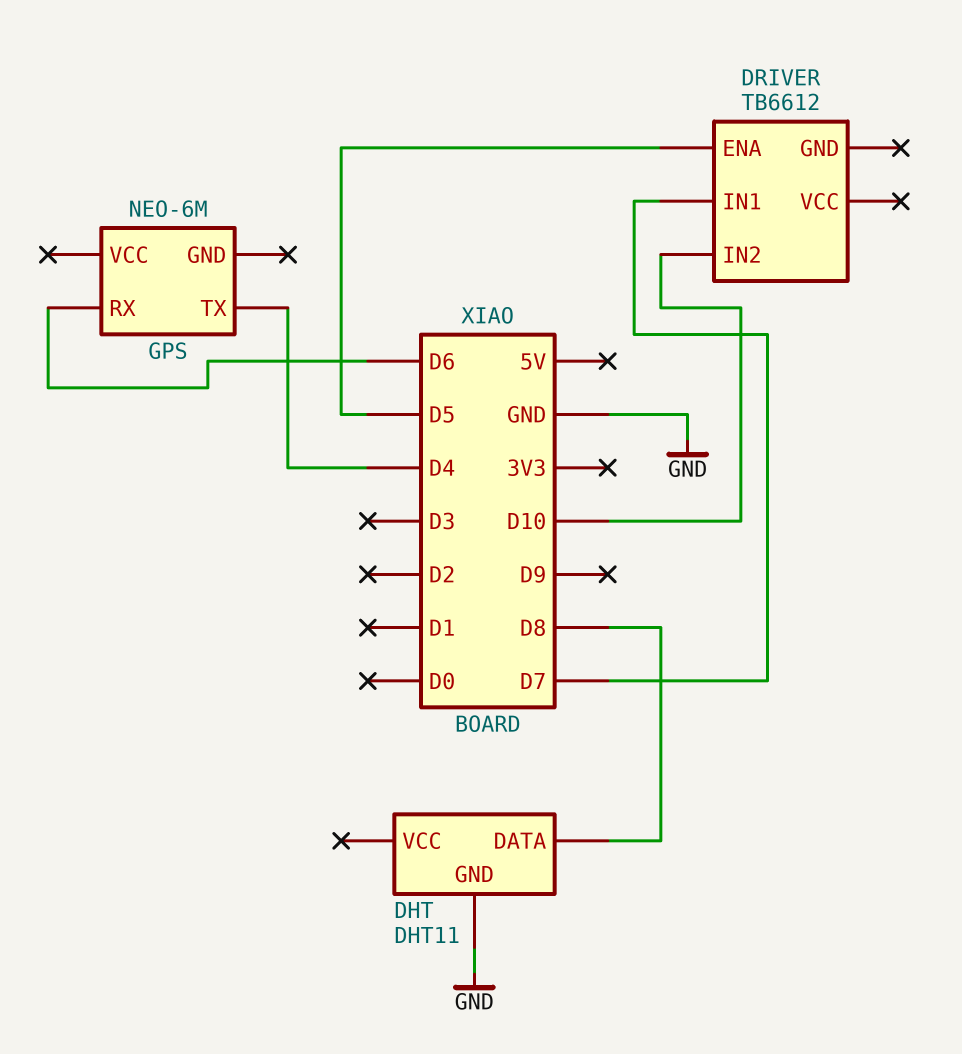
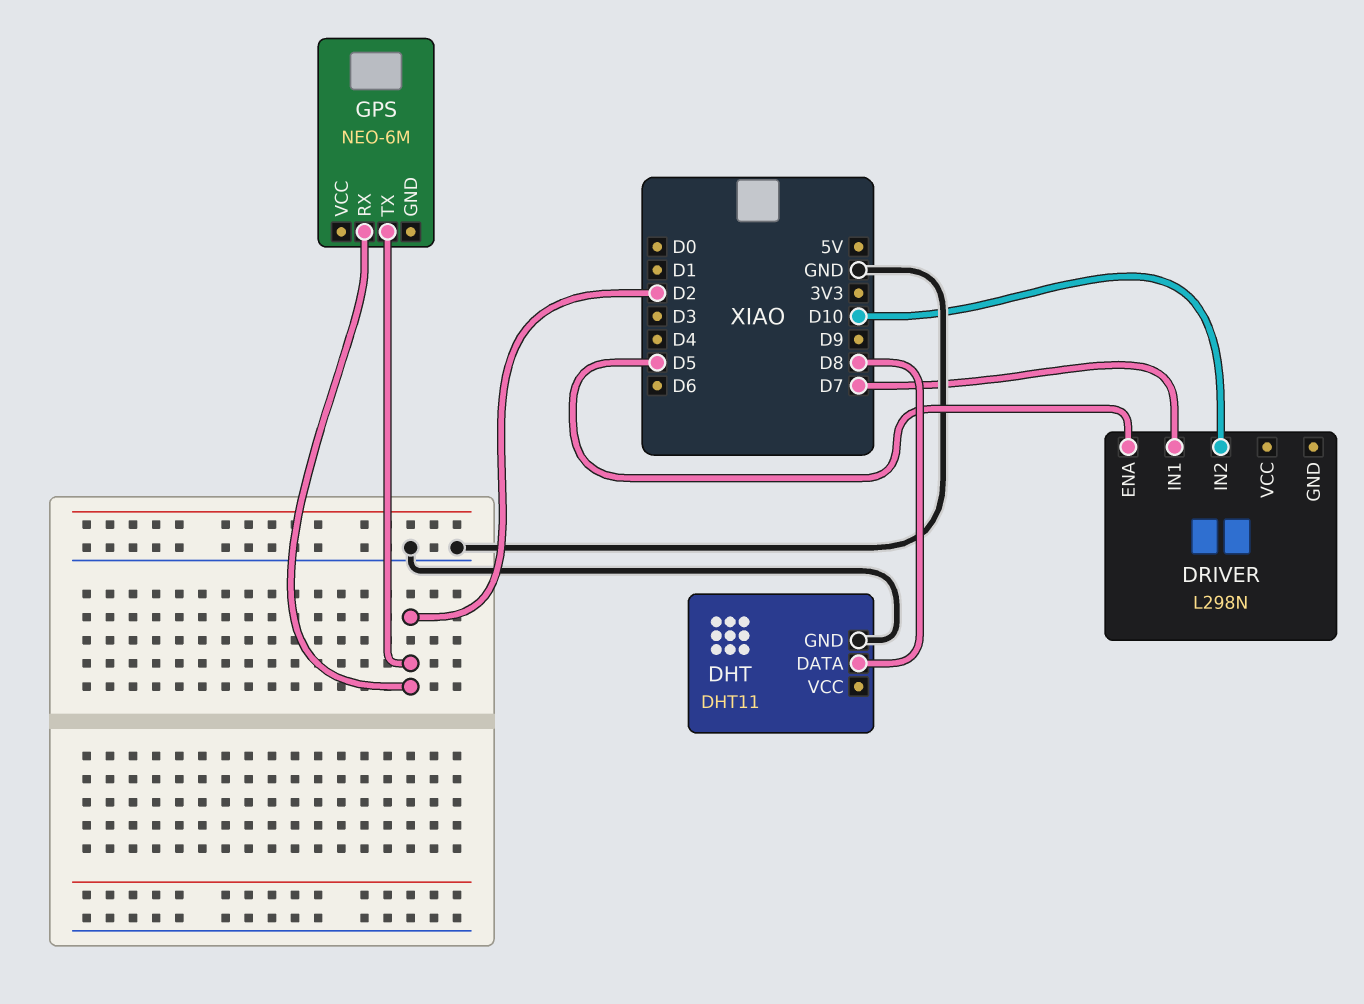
DRIVER: TB6612 -> L298N
GPS pin RX: D6 -> D2
GPS pin TX: D4 -> D2

